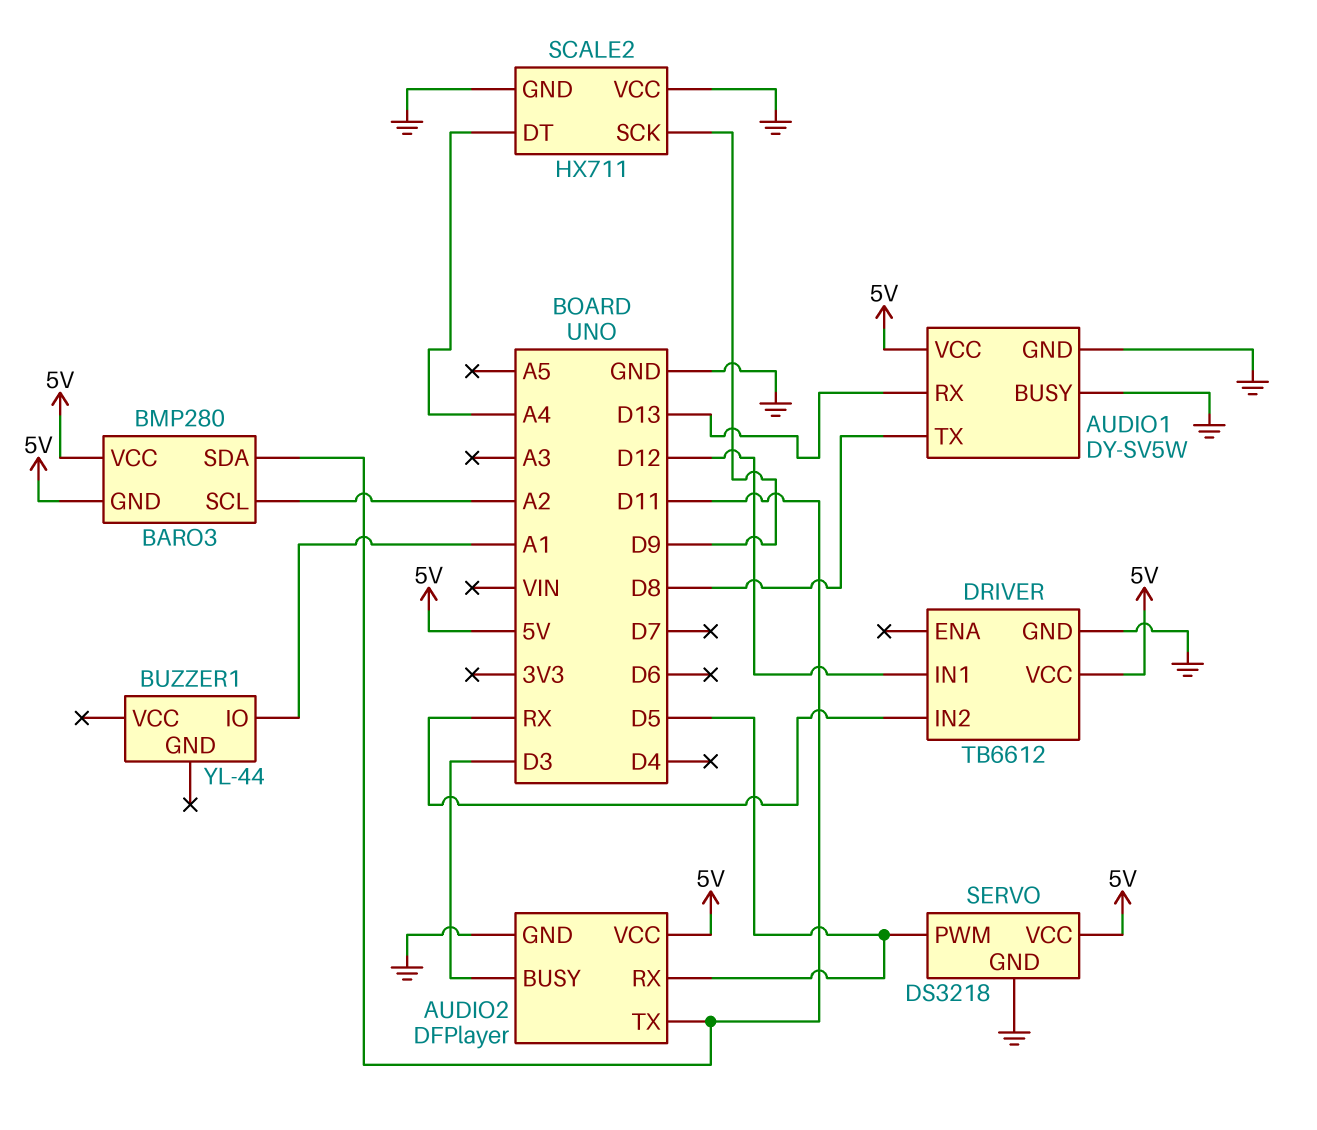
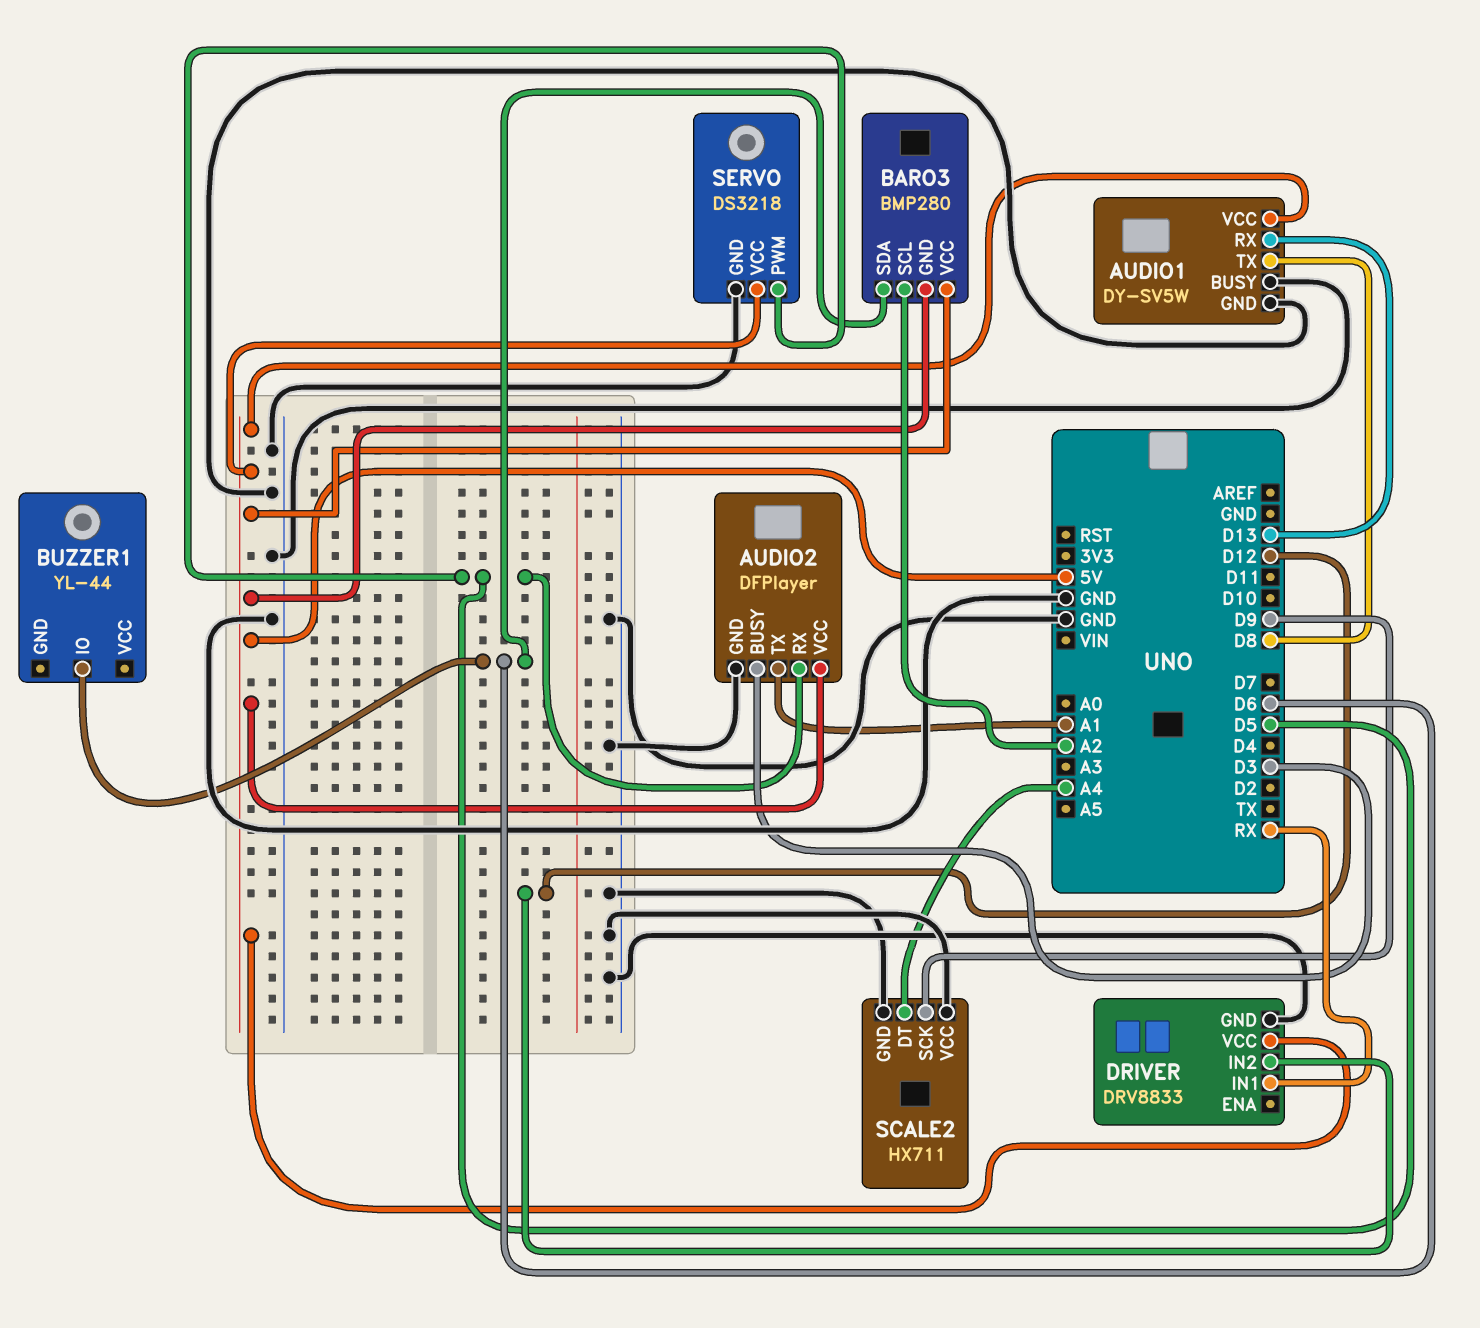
AUDIO2 pin TX: D11 -> A1
BARO3 pin SDA: D11 -> D6
BUZZER1 pin IO: A1 -> D6
DRIVER: TB6612 -> DRV8833
DRIVER pin IN1: D12 -> RX
DRIVER pin IN2: RX -> D12

